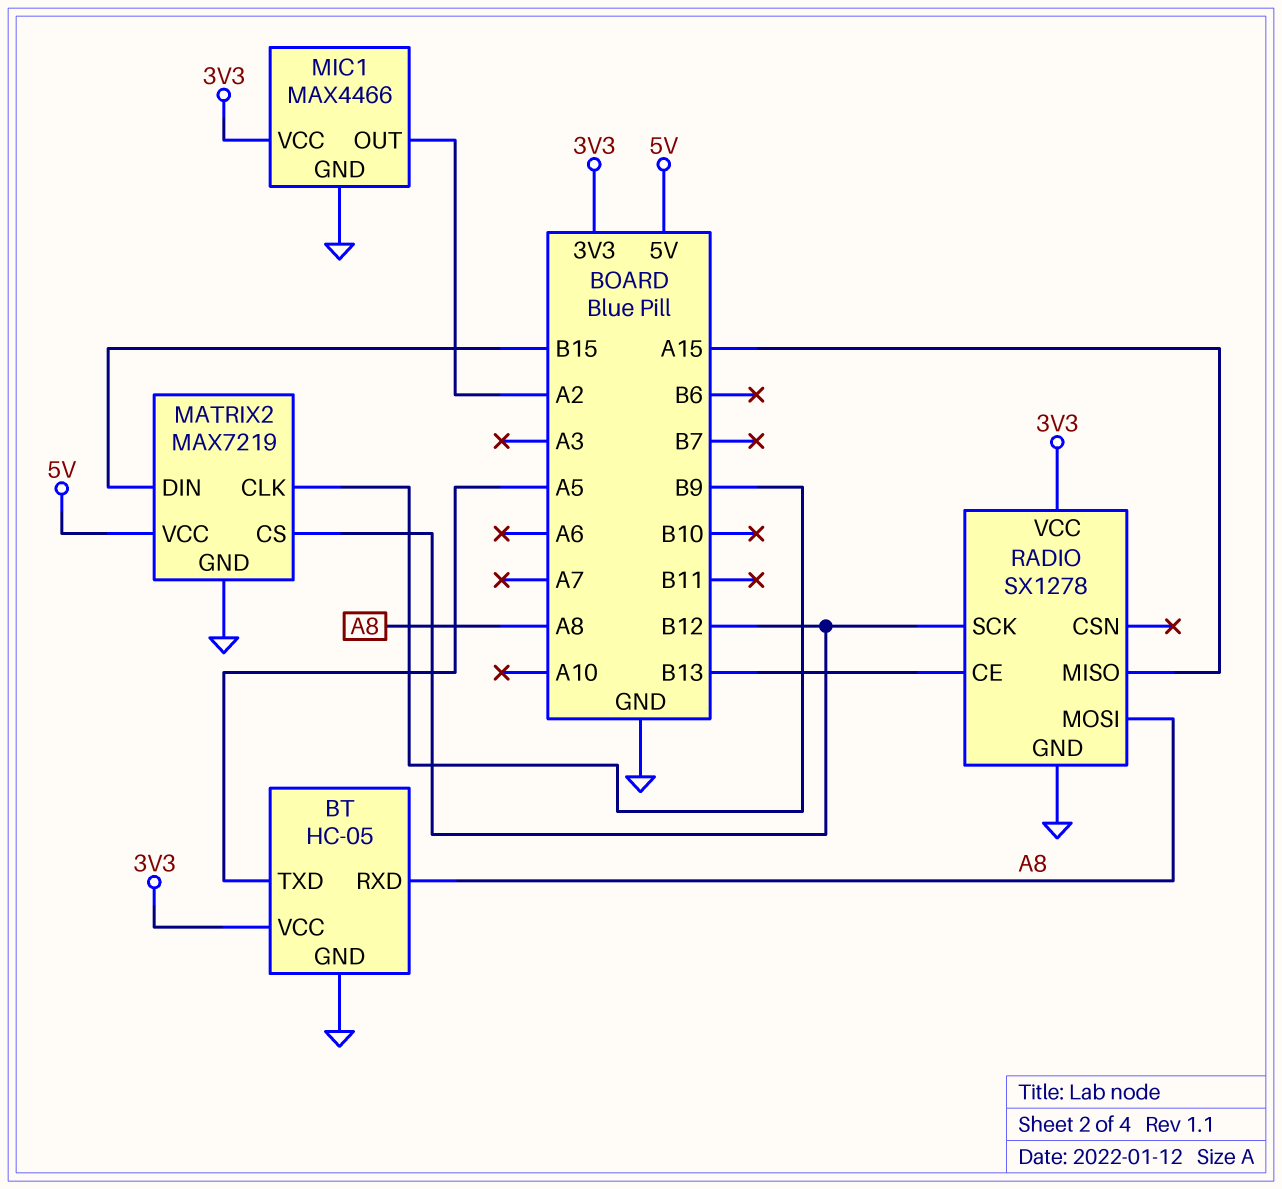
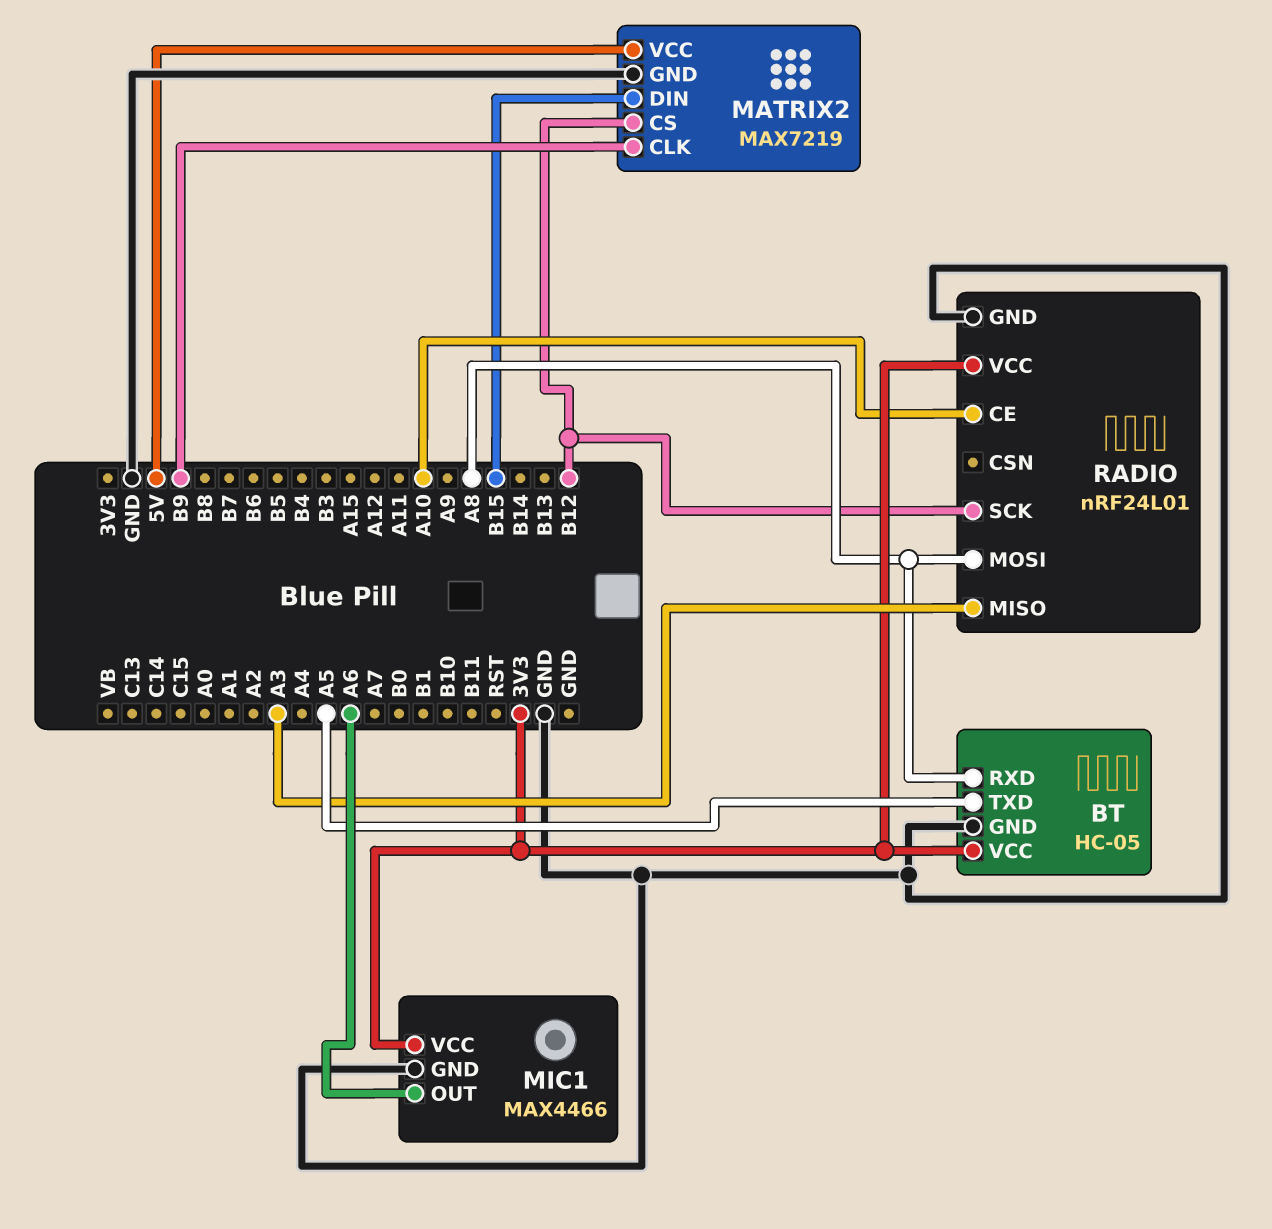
MIC1 pin OUT: A2 -> A6
RADIO: SX1278 -> nRF24L01
RADIO pin CE: B13 -> A10
RADIO pin MISO: A15 -> A3

